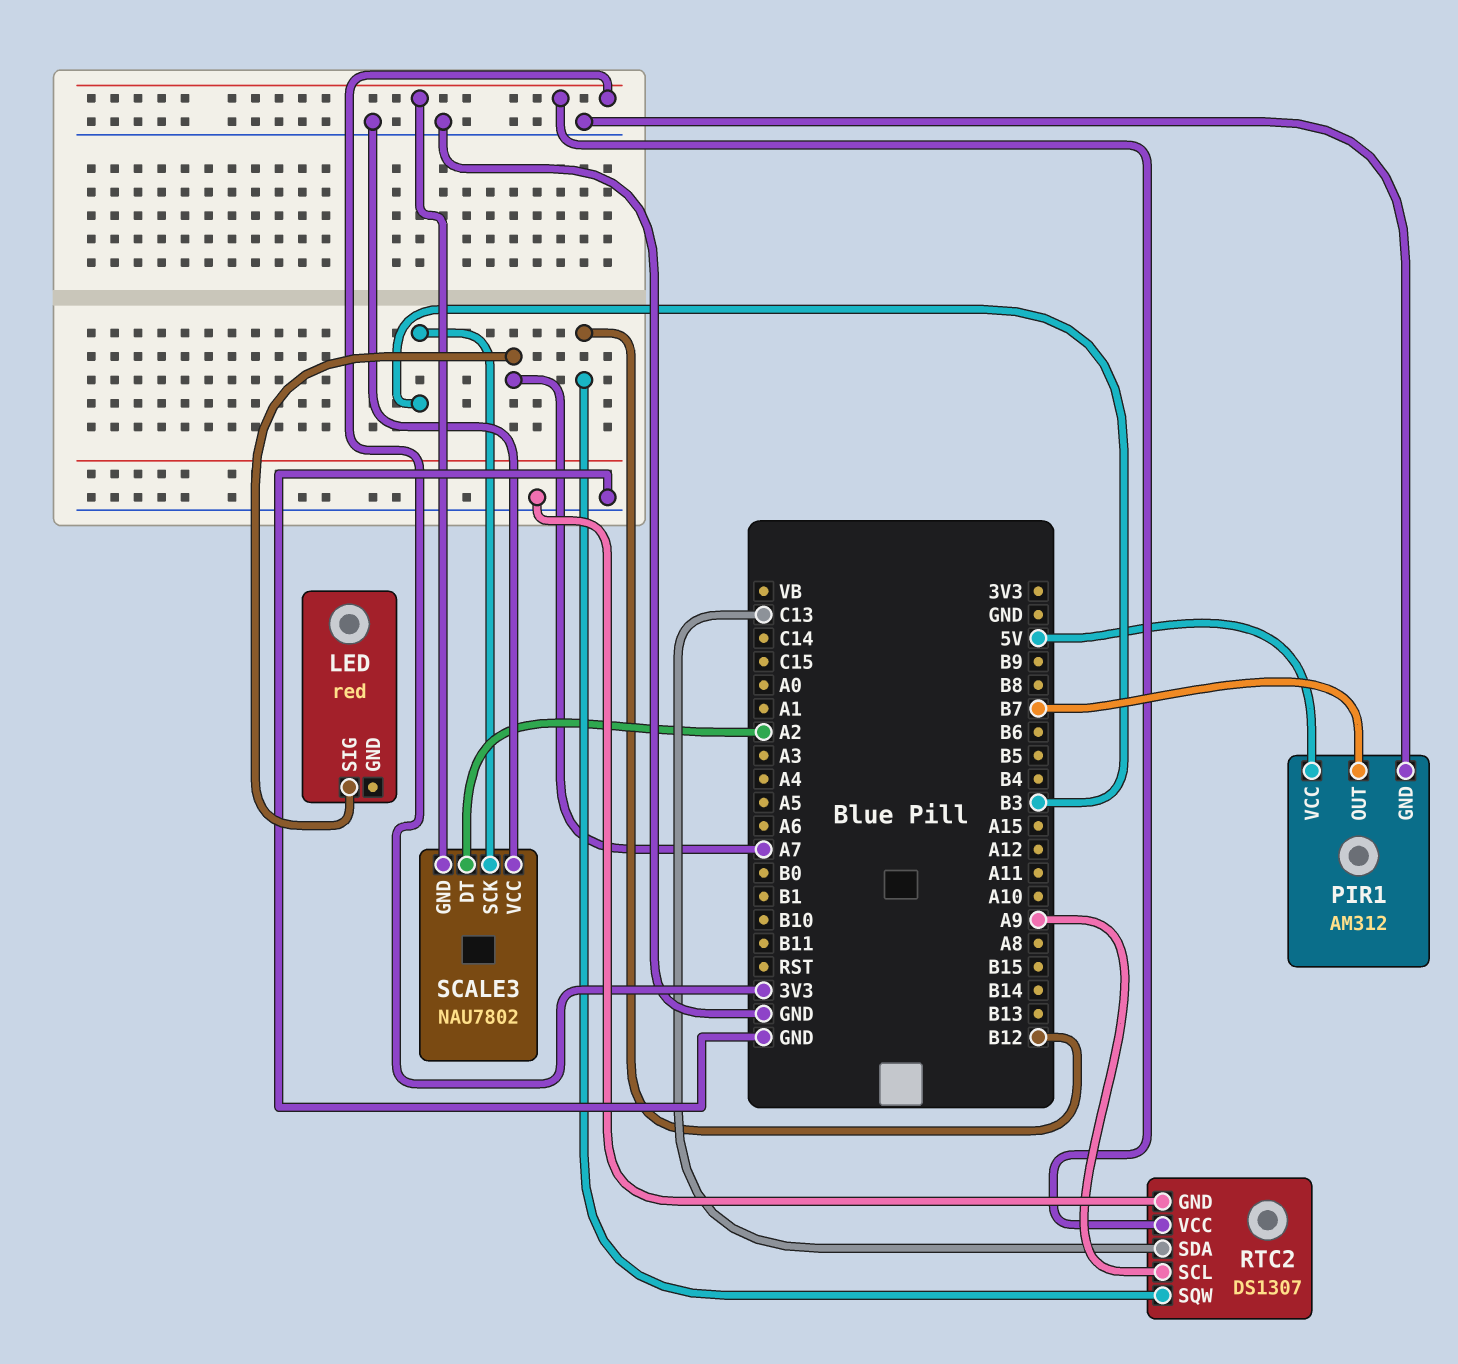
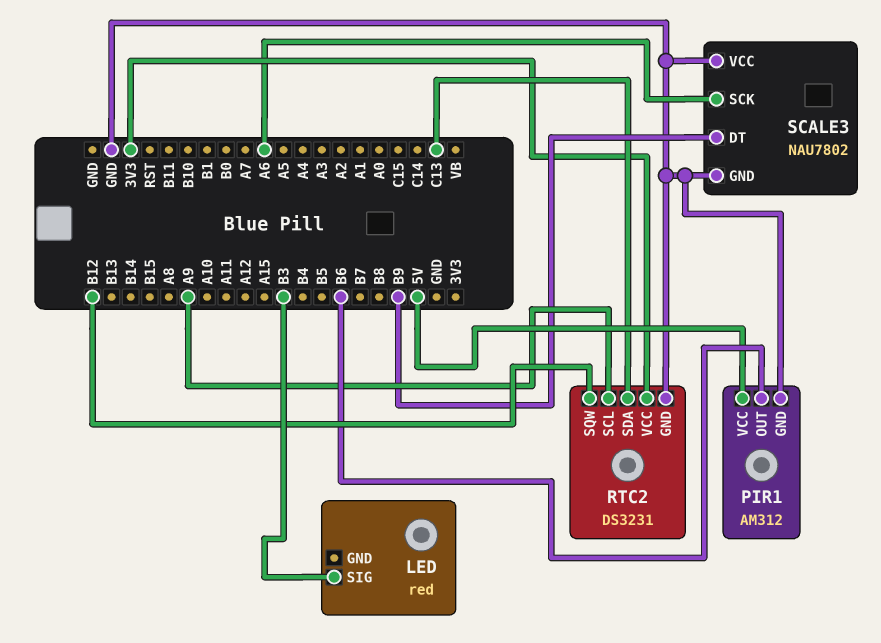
LED pin SIG: A7 -> B3
PIR1 pin OUT: B7 -> B6
RTC2: DS1307 -> DS3231
SCALE3 pin DT: A2 -> B9
SCALE3 pin GND: 3V3 -> GND
SCALE3 pin SCK: B3 -> A6

